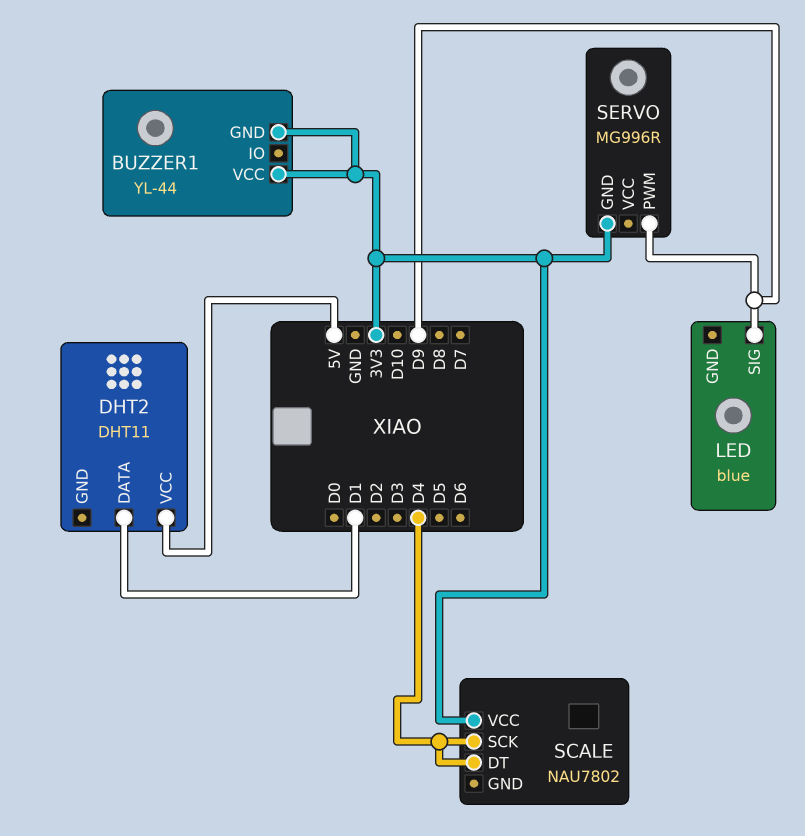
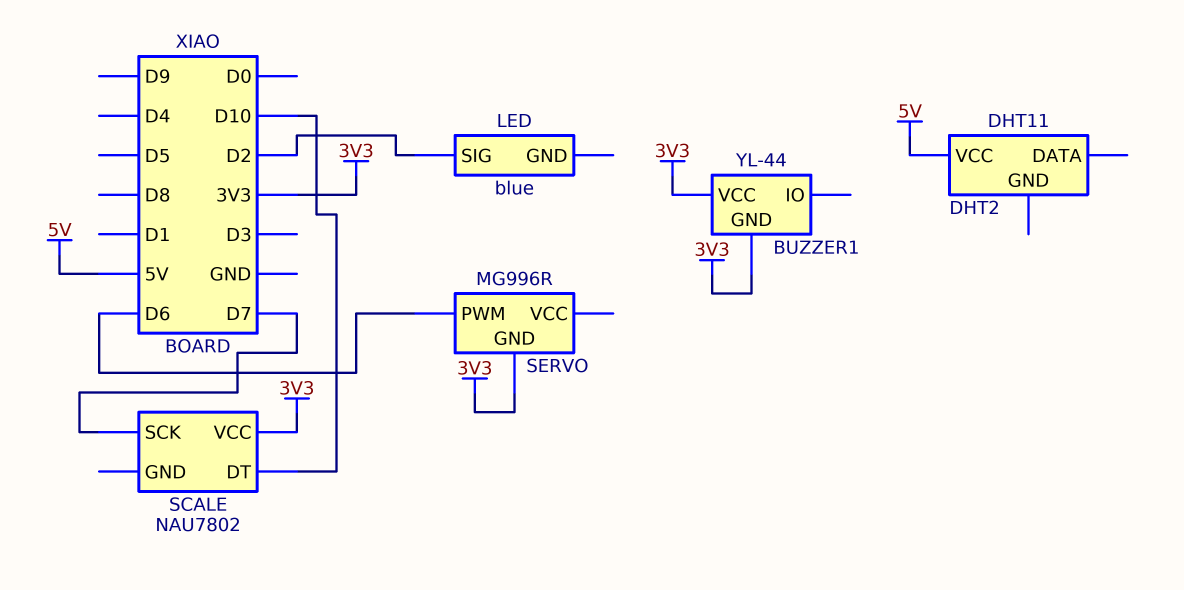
DHT2 pin DATA: D1 -> none
LED pin SIG: D9 -> D2
SCALE pin DT: D4 -> D10
SCALE pin SCK: D4 -> D7
SERVO pin PWM: D9 -> D6

